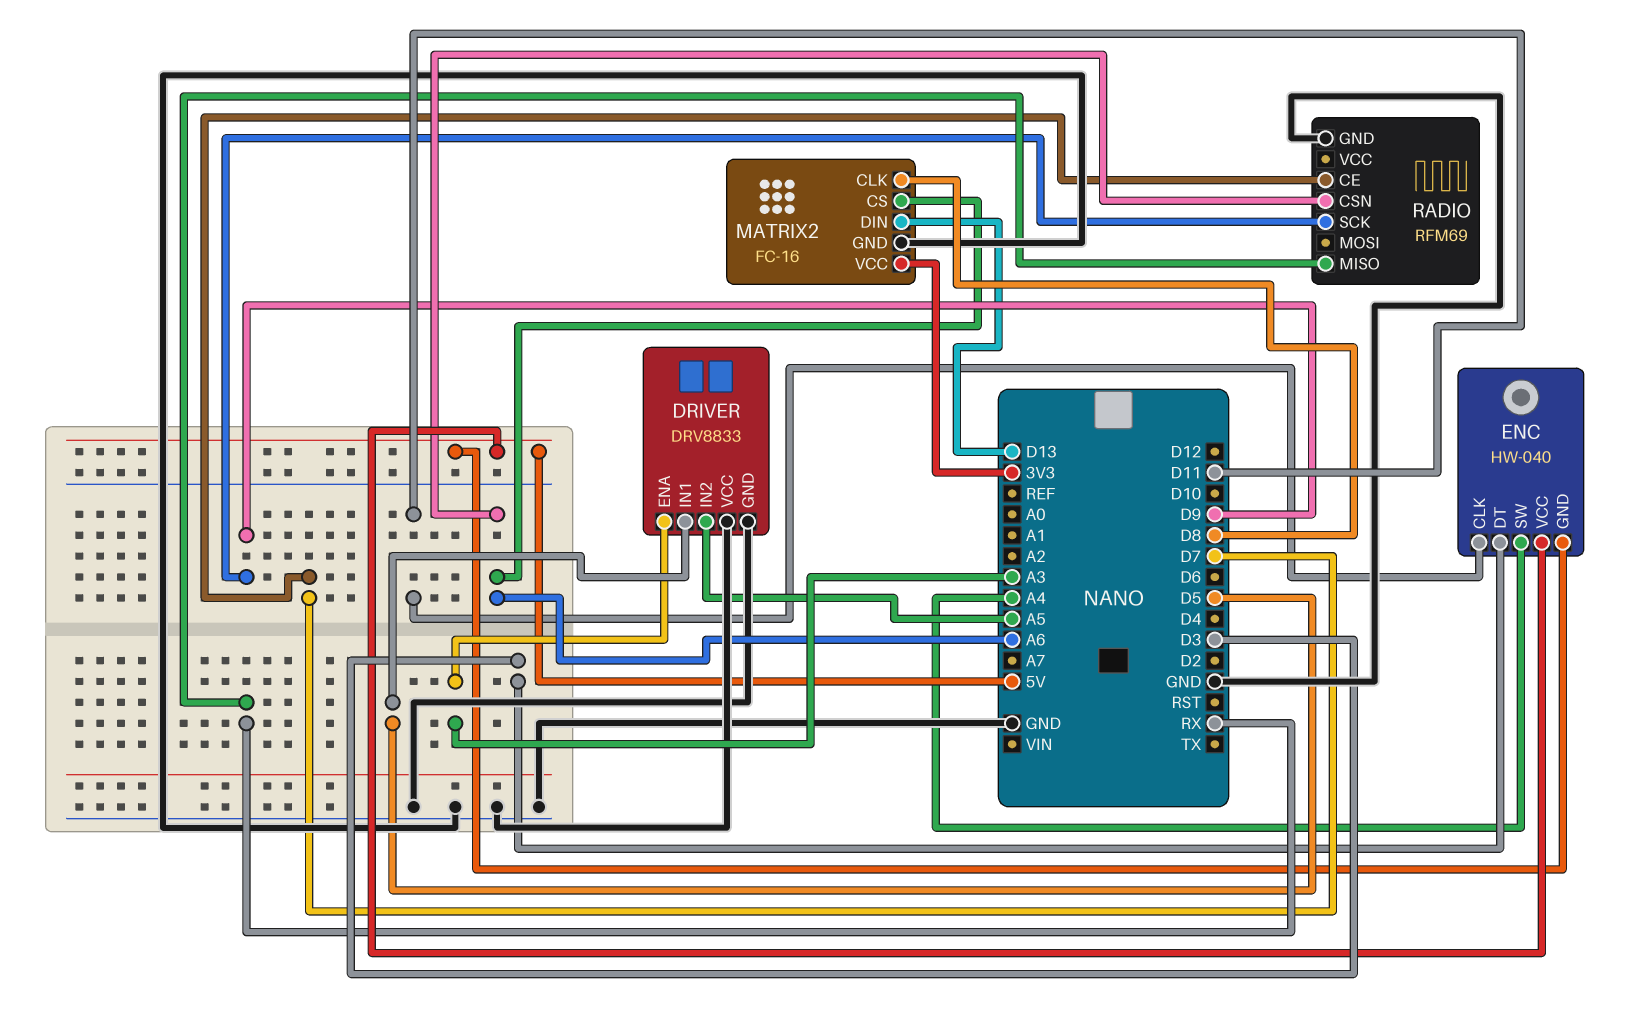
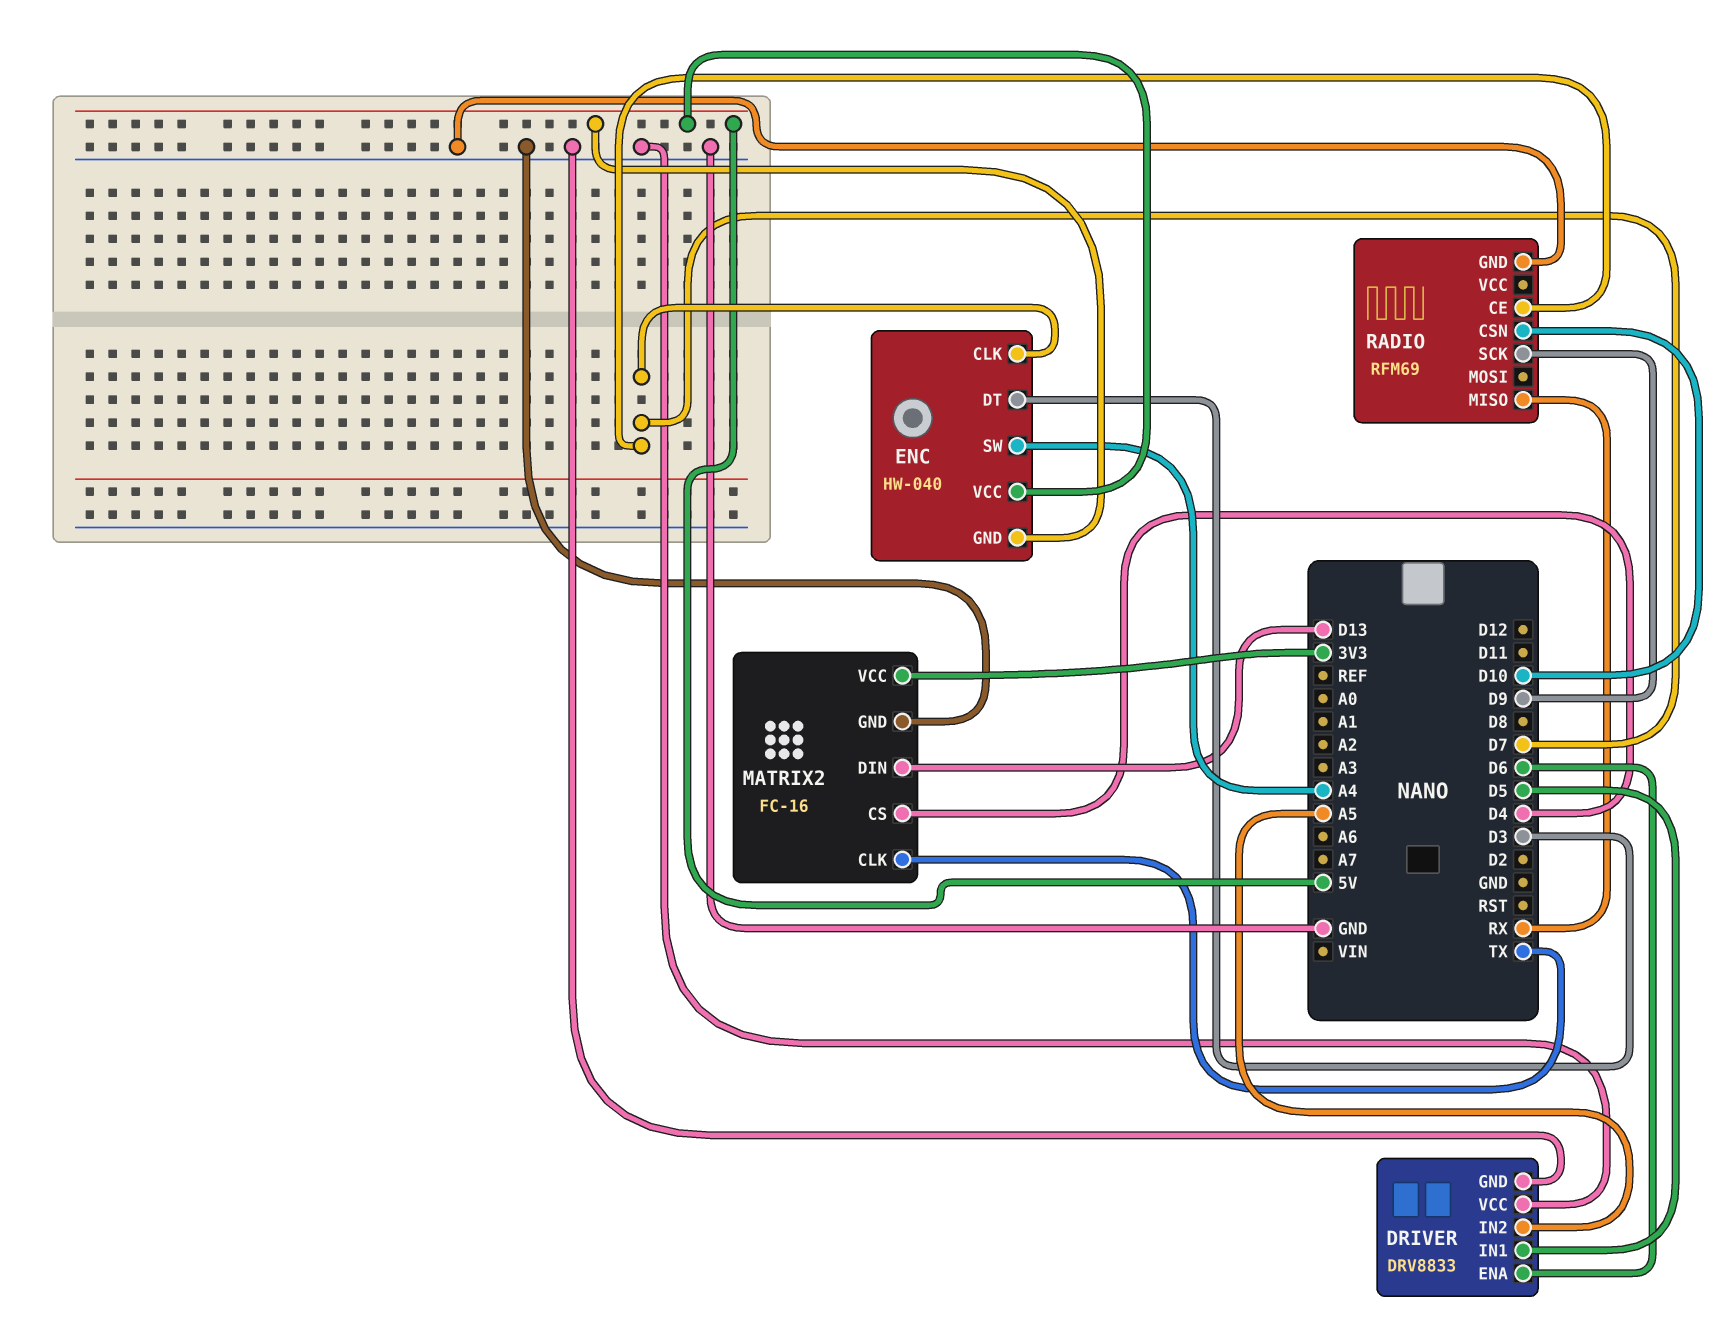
DRIVER pin ENA: A3 -> D6
ENC pin CLK: D11 -> D7
MATRIX2 pin CLK: D8 -> TX
MATRIX2 pin CS: A6 -> D4
RADIO pin CSN: A6 -> D10

